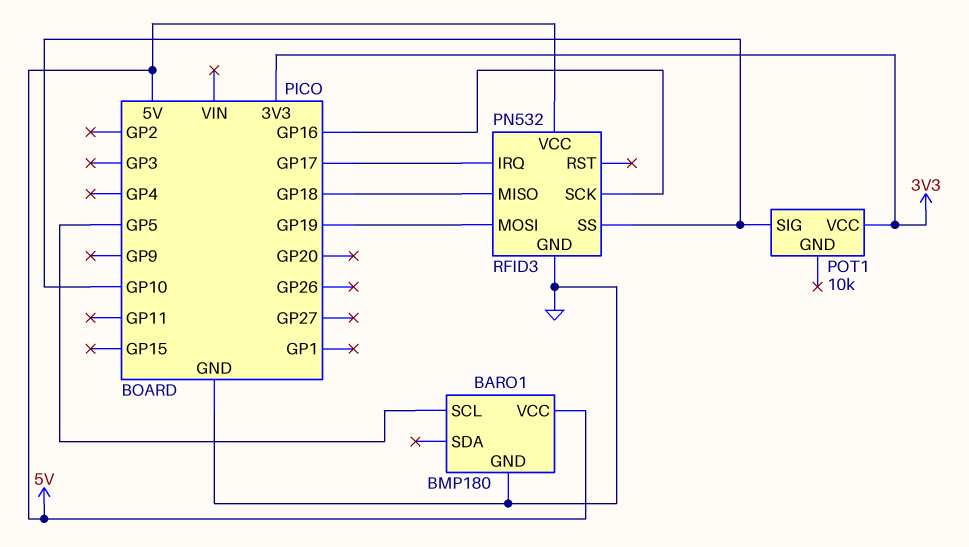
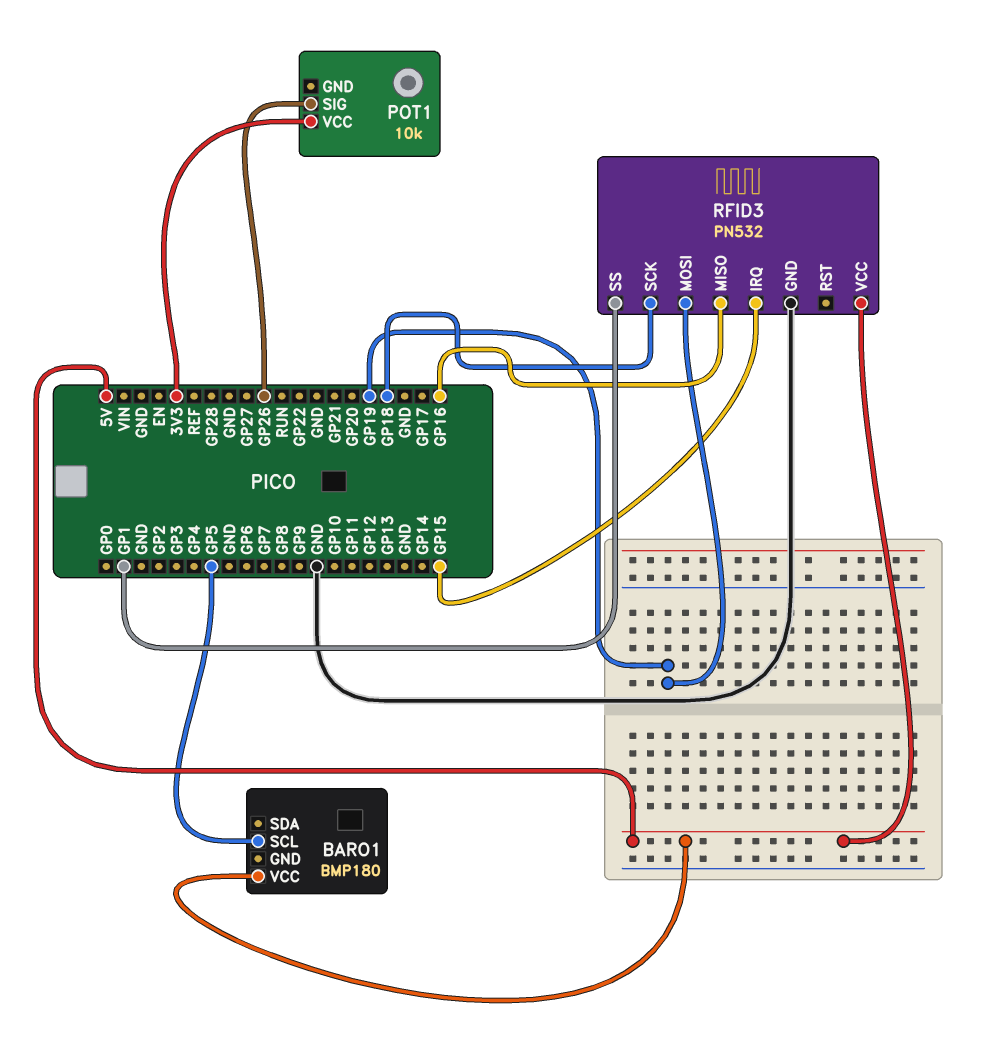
BARO1 pin GND: GND -> none
POT1 pin SIG: GP10 -> GP26
RFID3 pin IRQ: GP17 -> GP15
RFID3 pin MISO: GP18 -> GP16
RFID3 pin SCK: GP16 -> GP18
RFID3 pin SS: GP10 -> GP1

